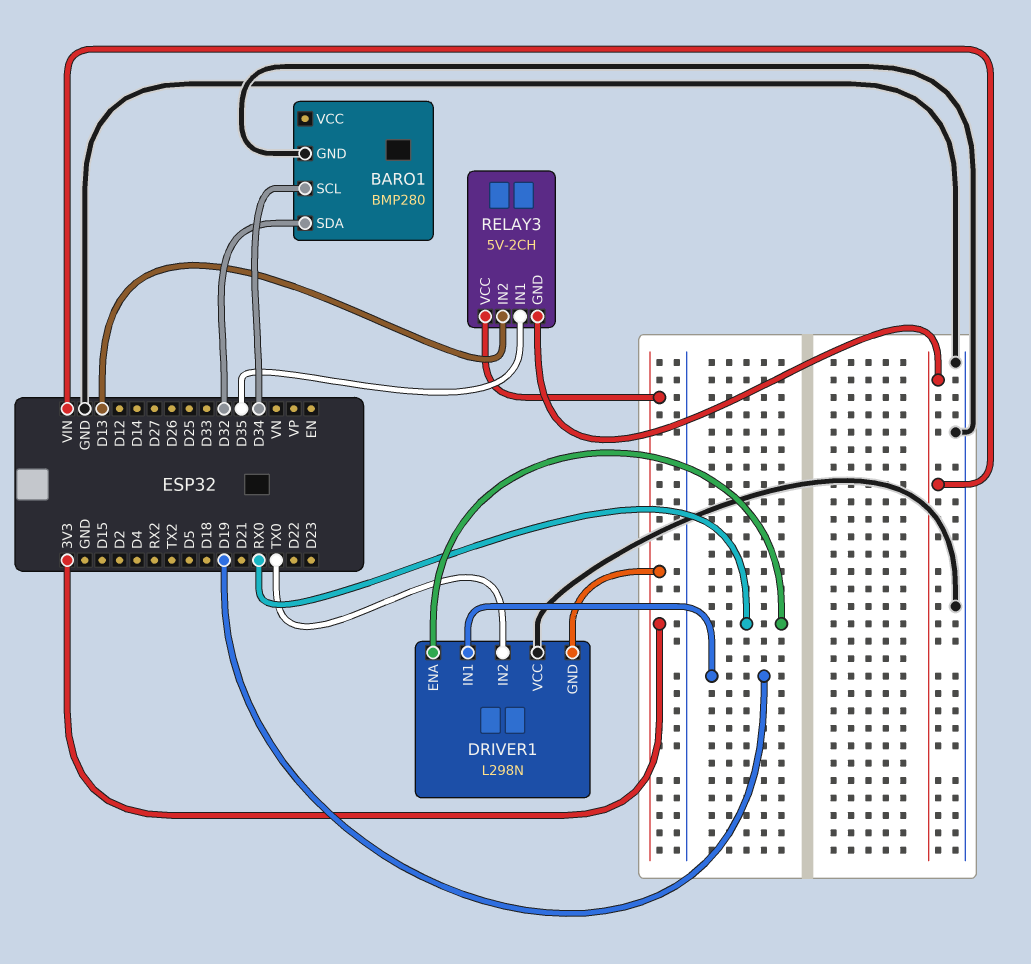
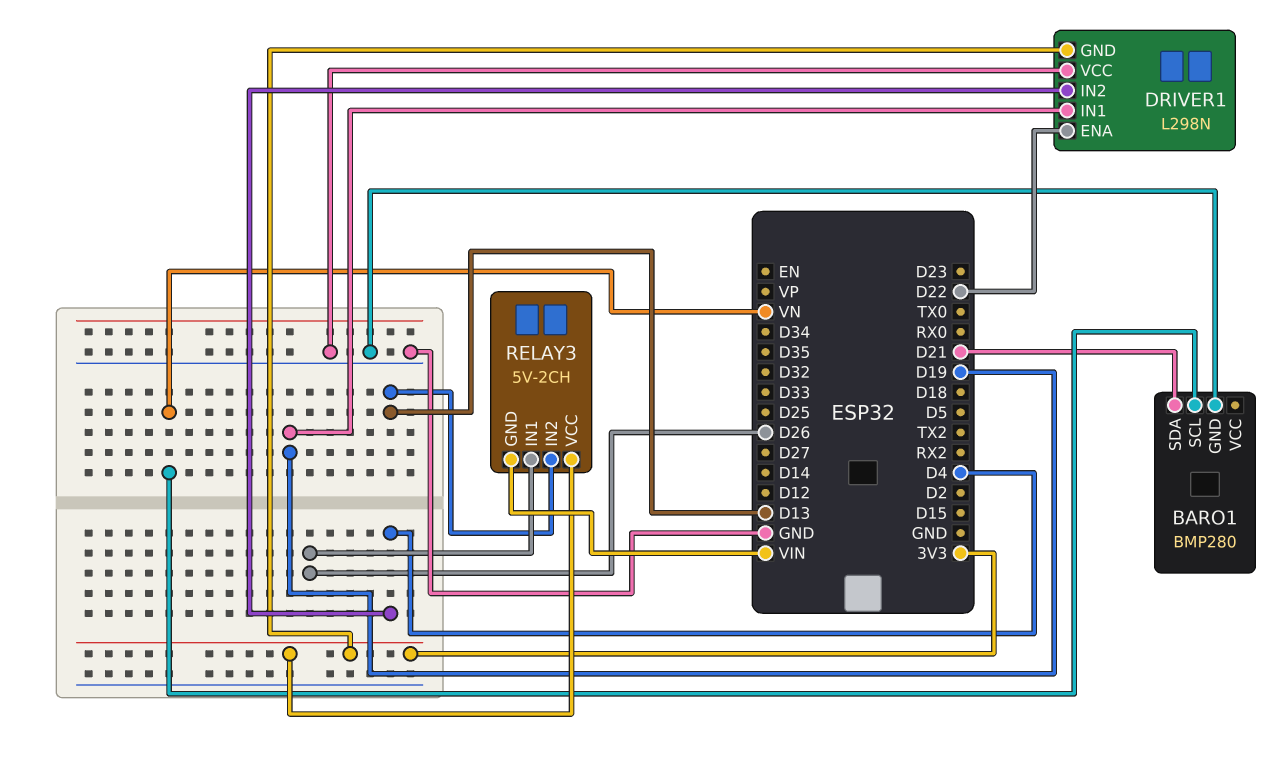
BARO1 pin SCL: D34 -> VN
BARO1 pin SDA: D32 -> D21
DRIVER1 pin ENA: RX0 -> D22
DRIVER1 pin IN2: TX0 -> D4
RELAY3 pin IN1: D35 -> D26

